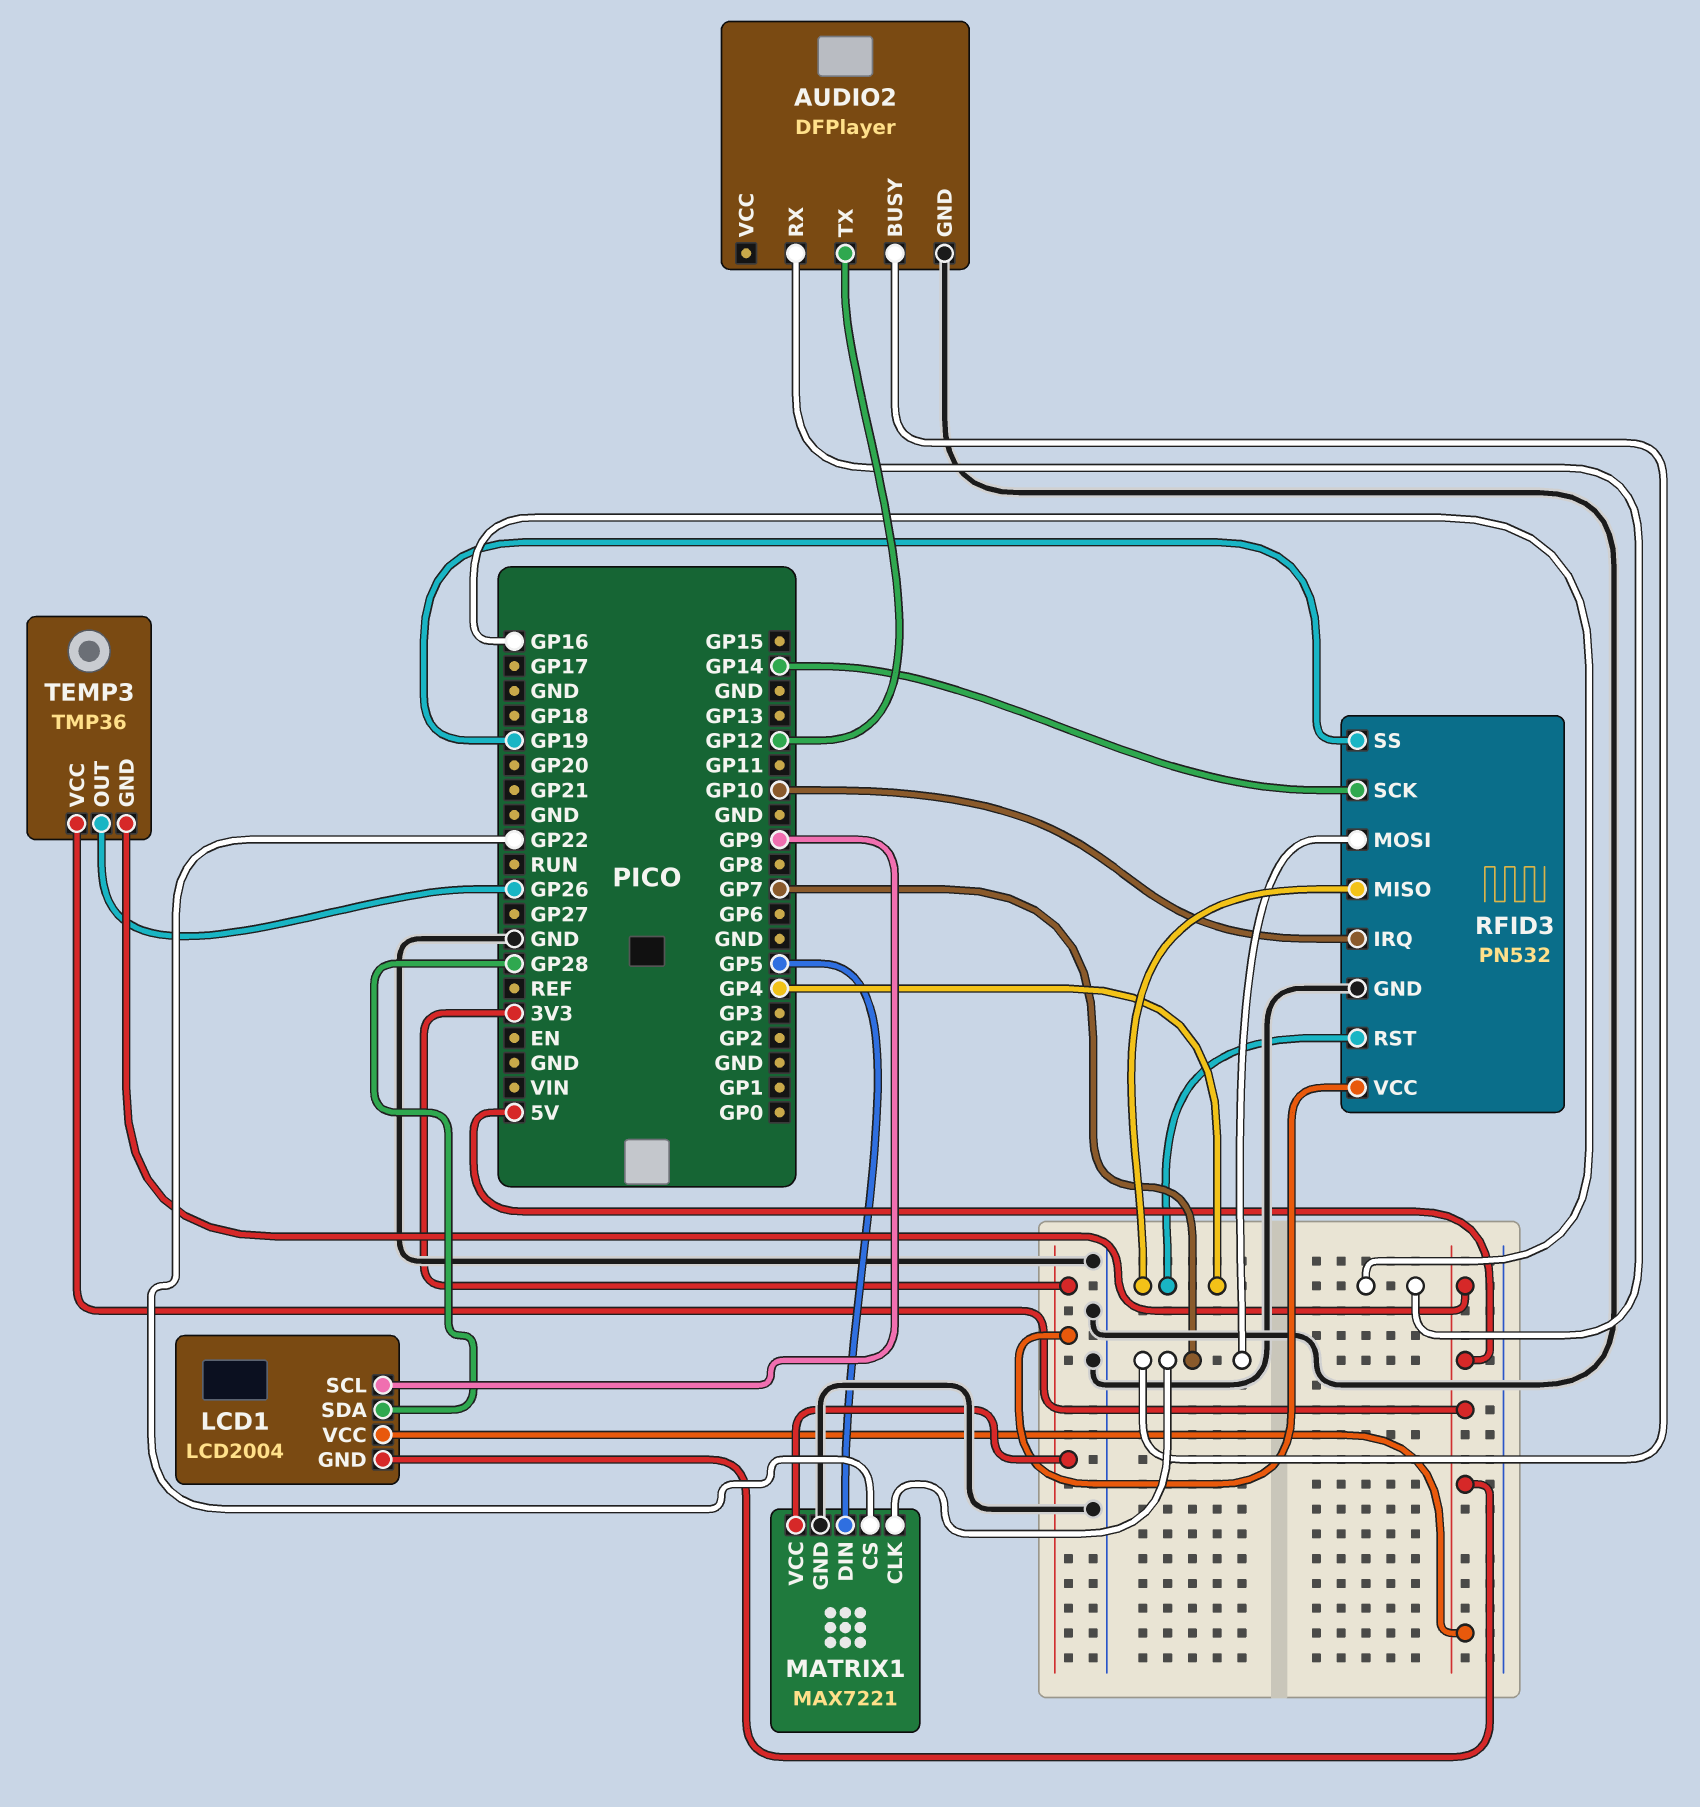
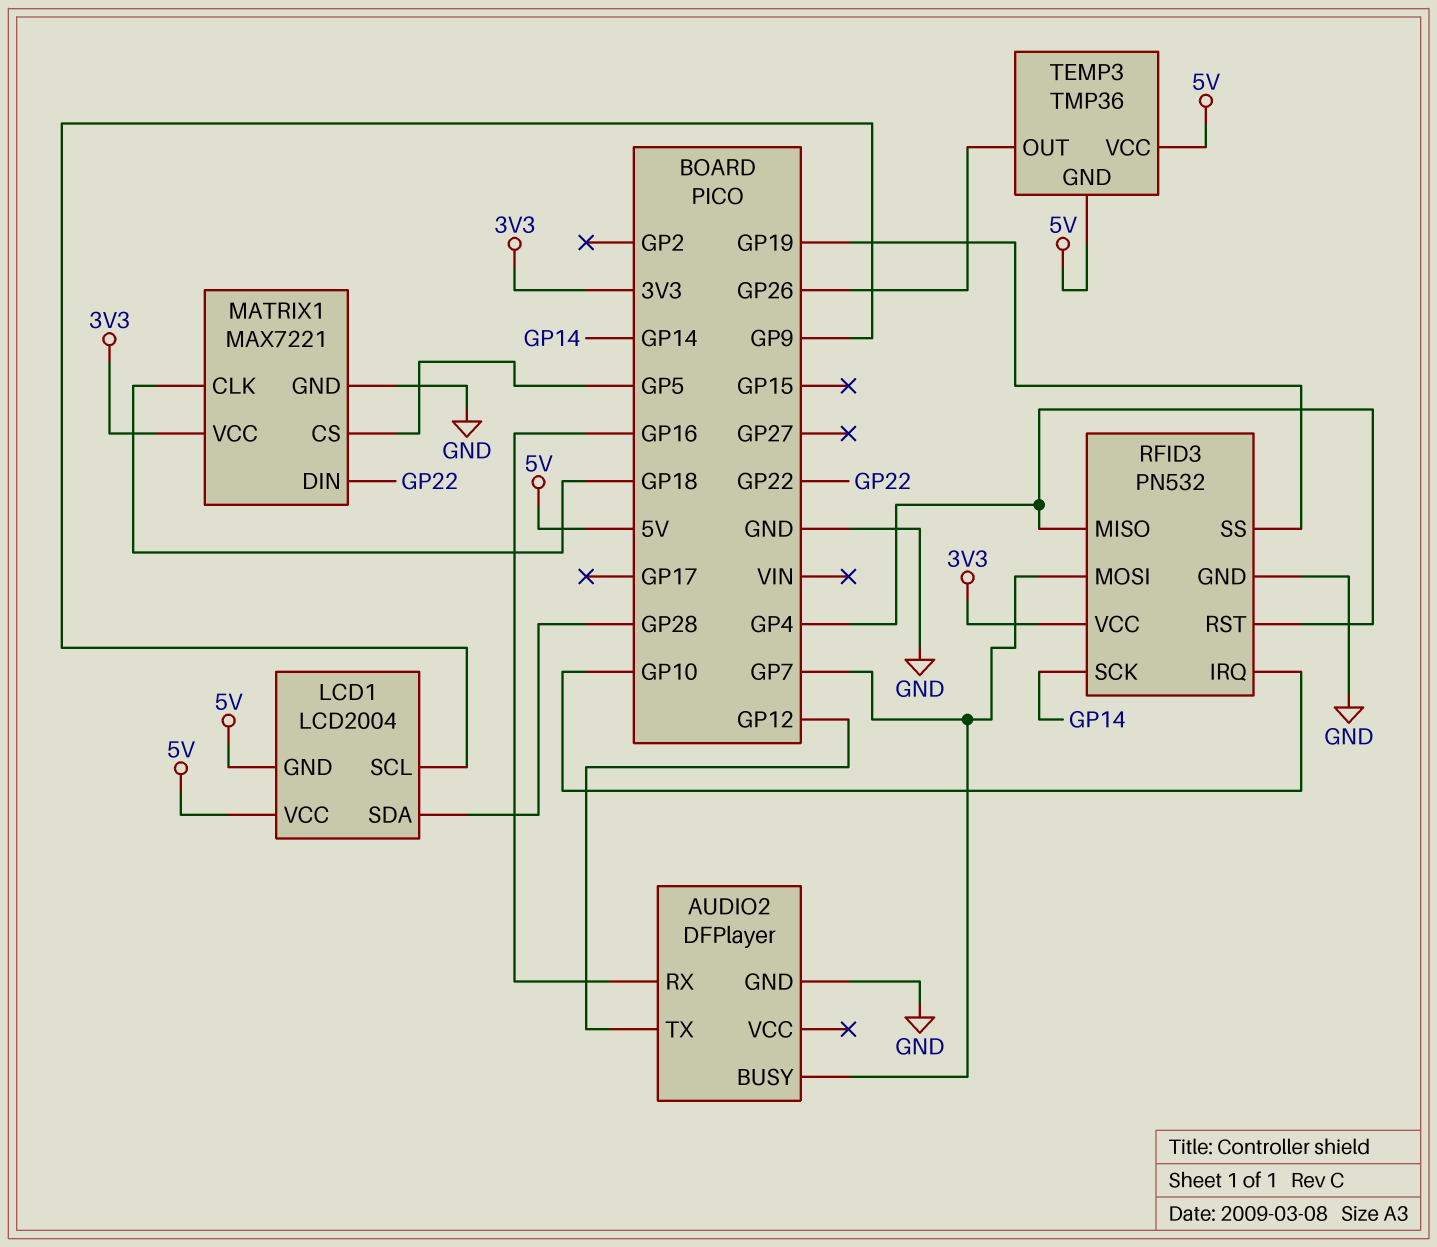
MATRIX1 pin CLK: GP7 -> GP18
MATRIX1 pin CS: GP22 -> GP5
MATRIX1 pin DIN: GP5 -> GP22

